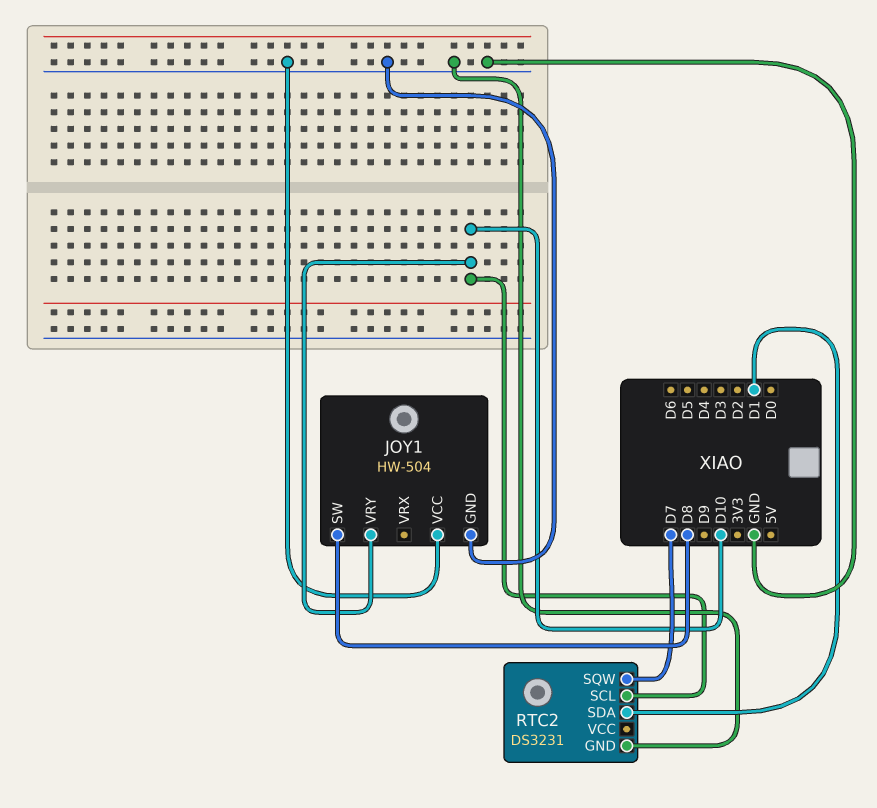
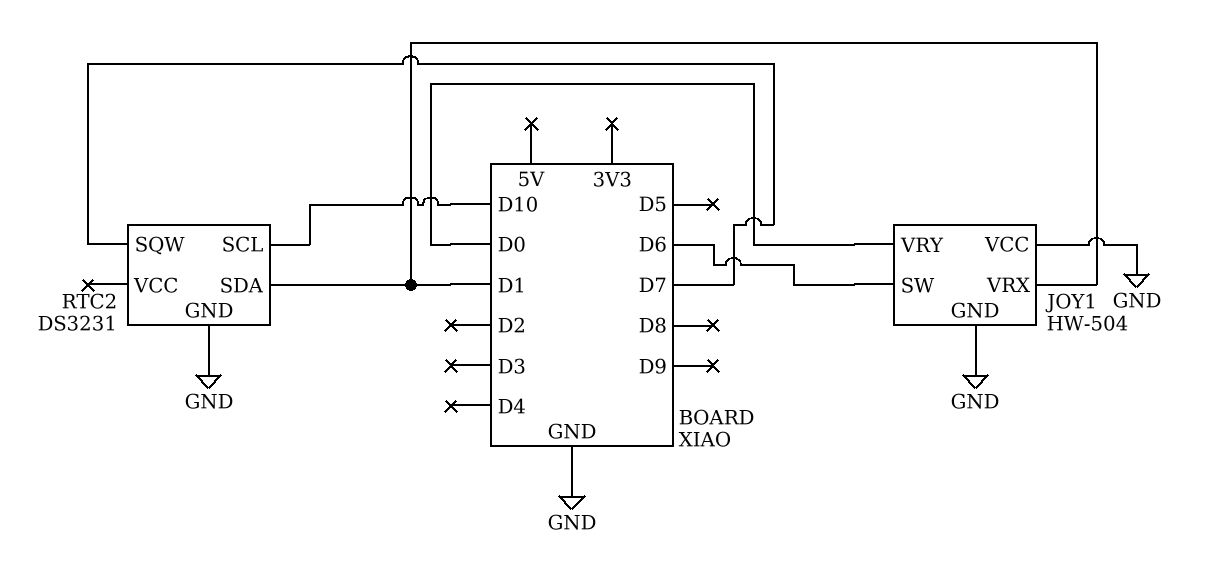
JOY1 pin SW: D8 -> D6
JOY1 pin VRX: none -> D1
JOY1 pin VRY: D10 -> D0

